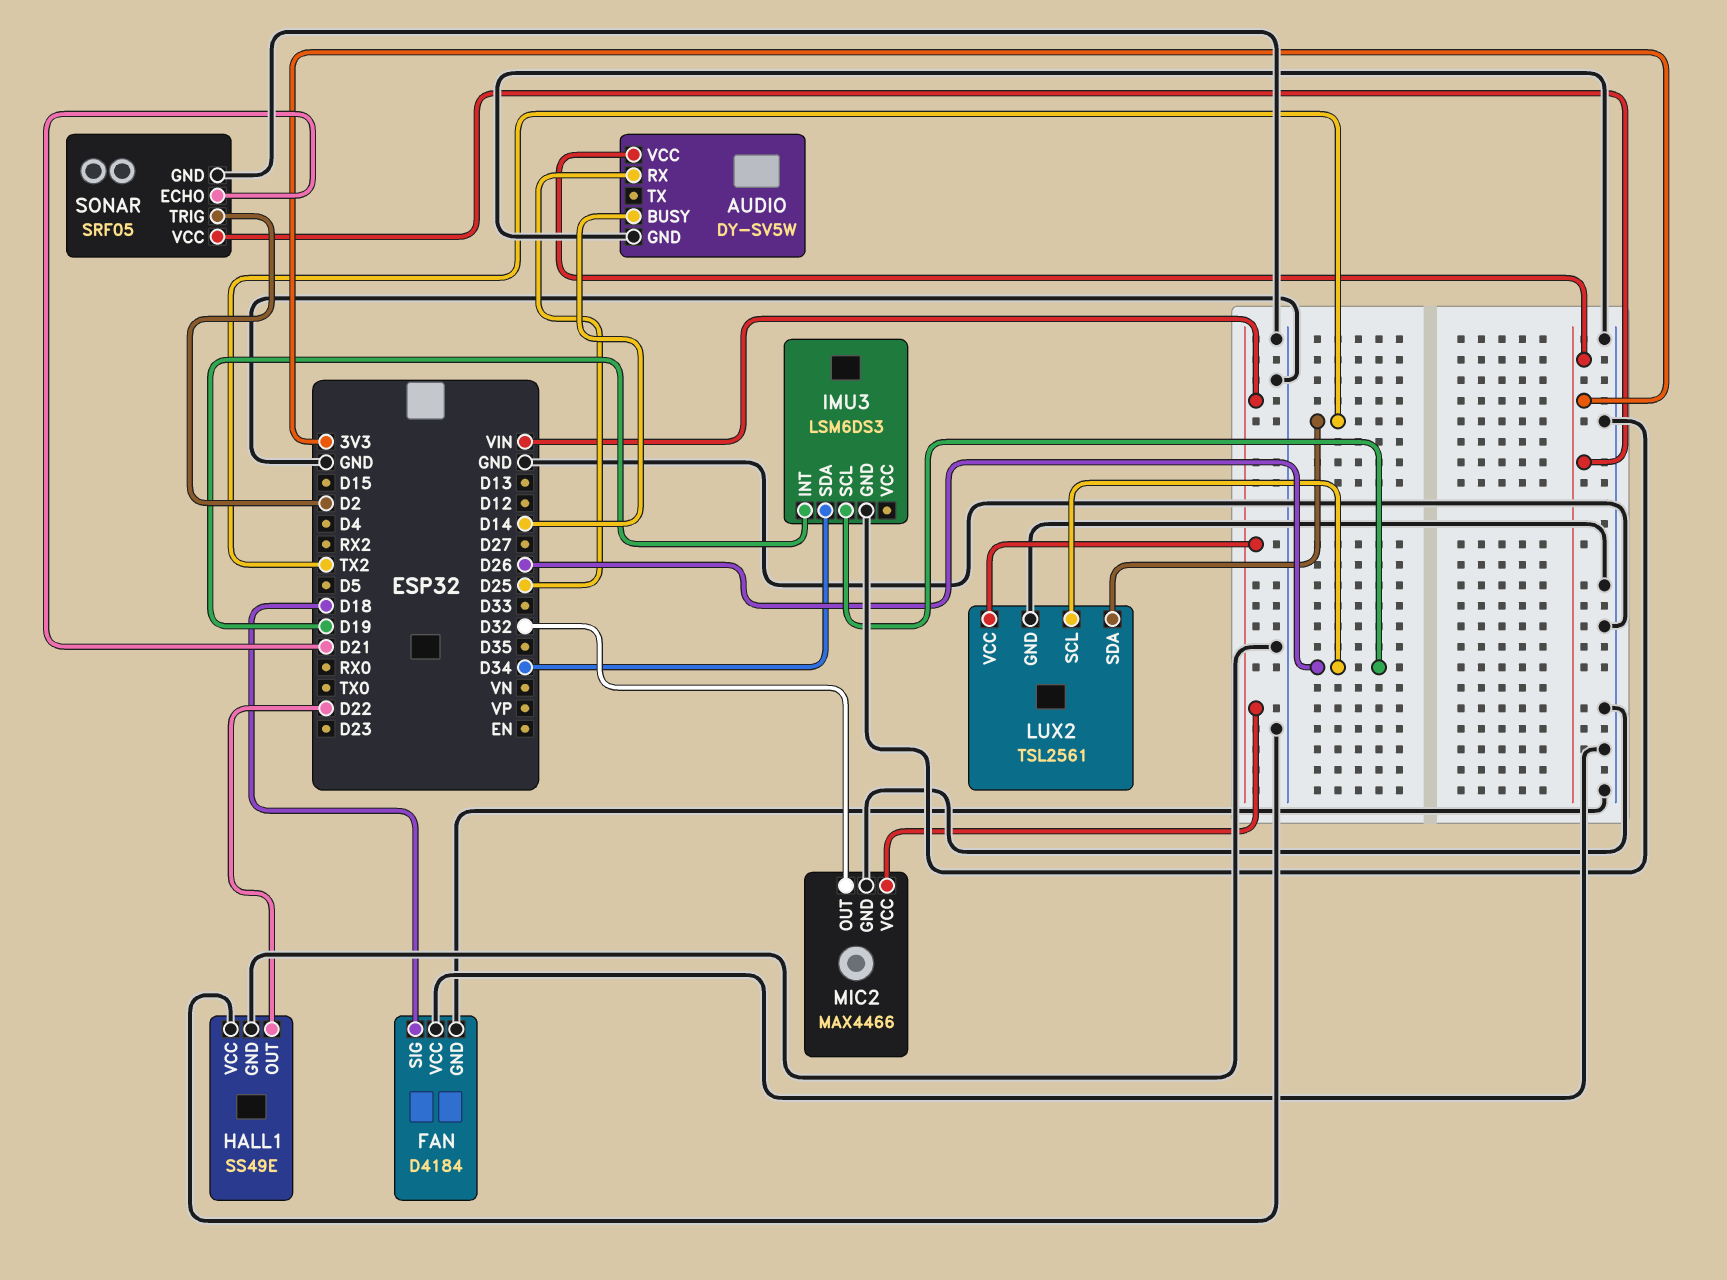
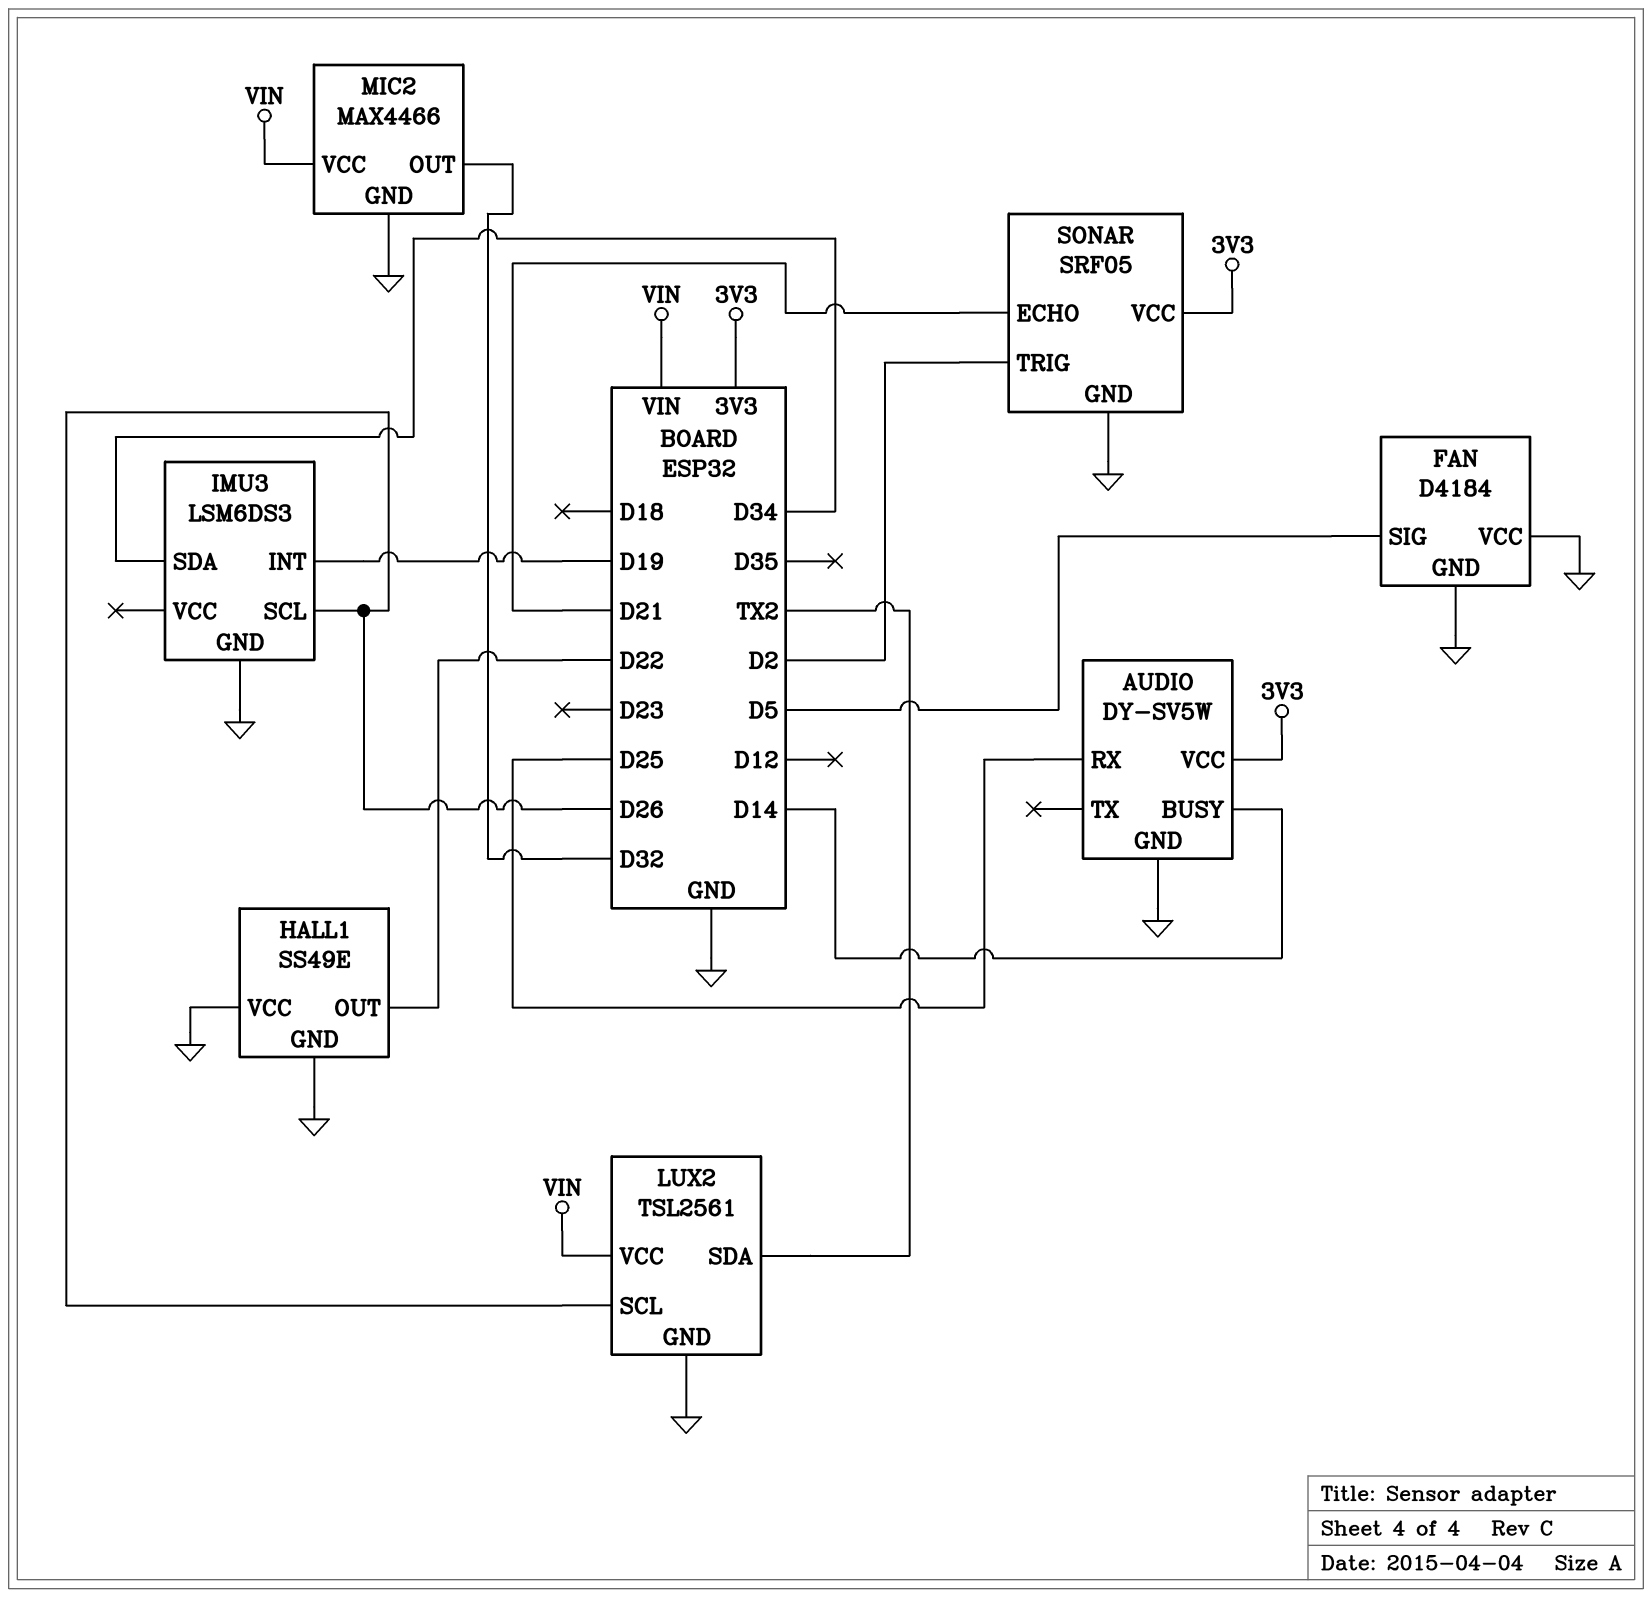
FAN pin SIG: D18 -> D5

